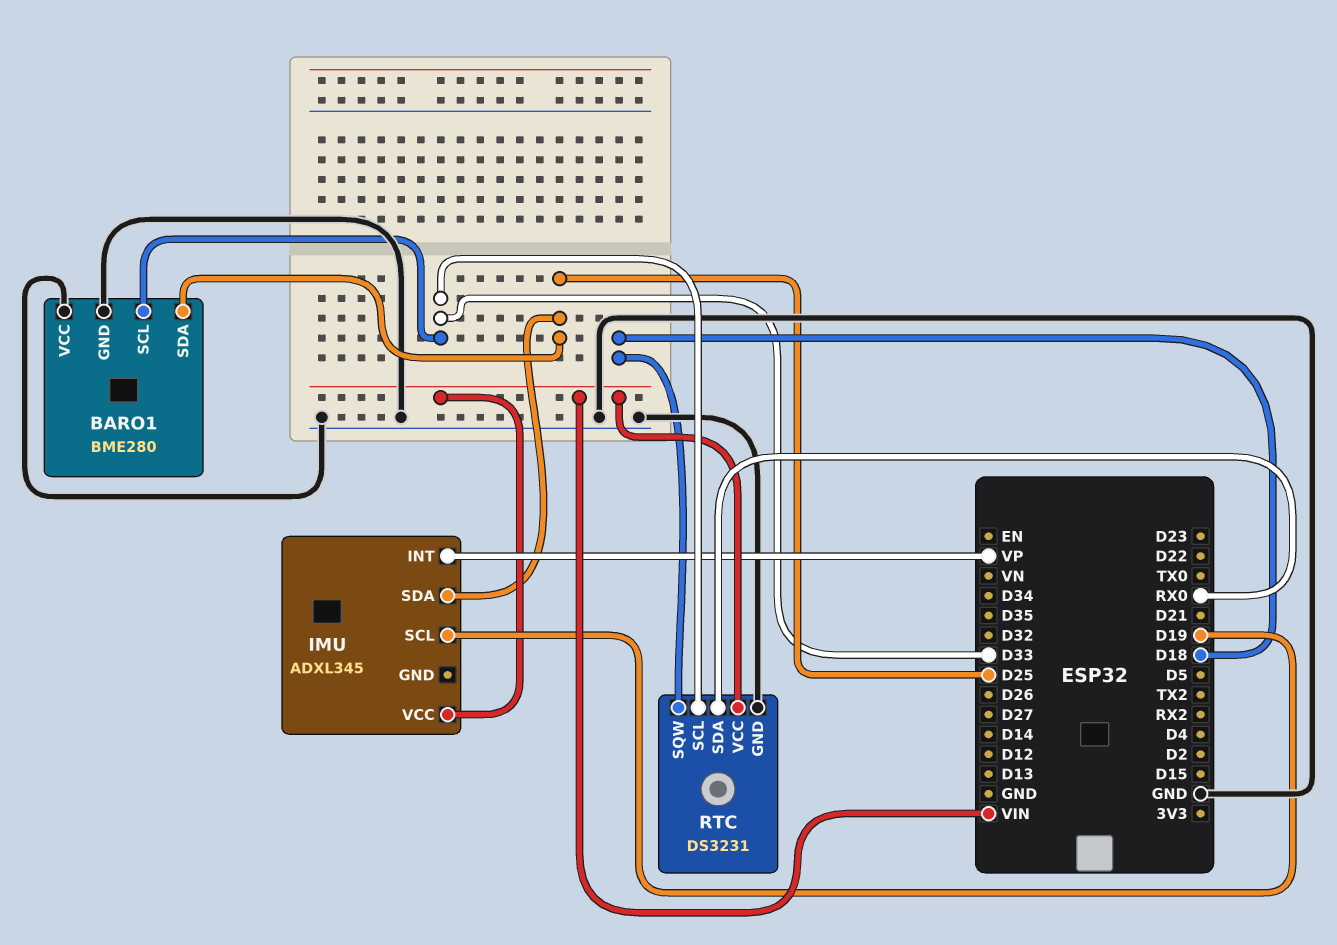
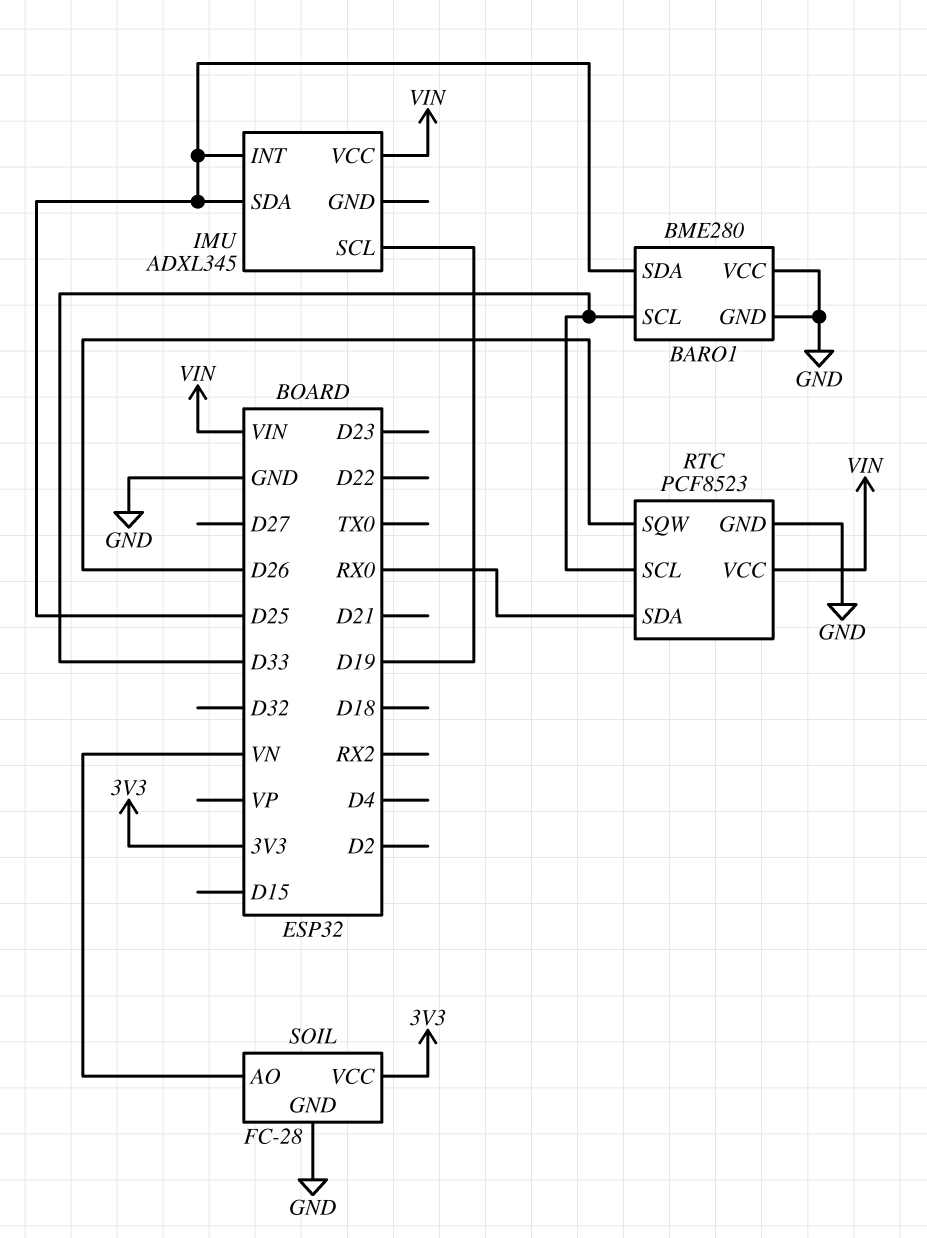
IMU pin INT: VP -> D25
RTC: DS3231 -> PCF8523
RTC pin SQW: D18 -> D26
SOIL: none -> FC-28
SOIL pin AO: none -> VN
SOIL pin GND: none -> GND
SOIL pin VCC: none -> 3V3

